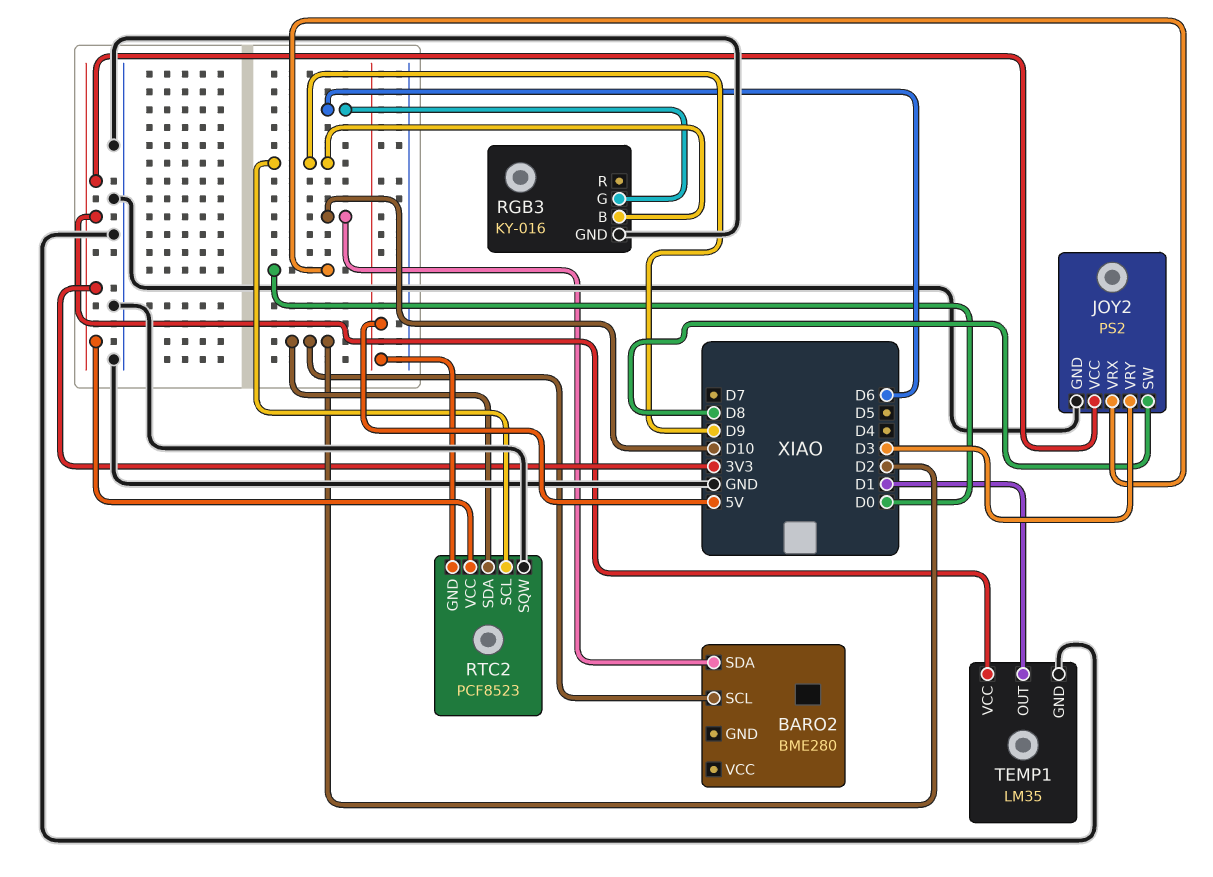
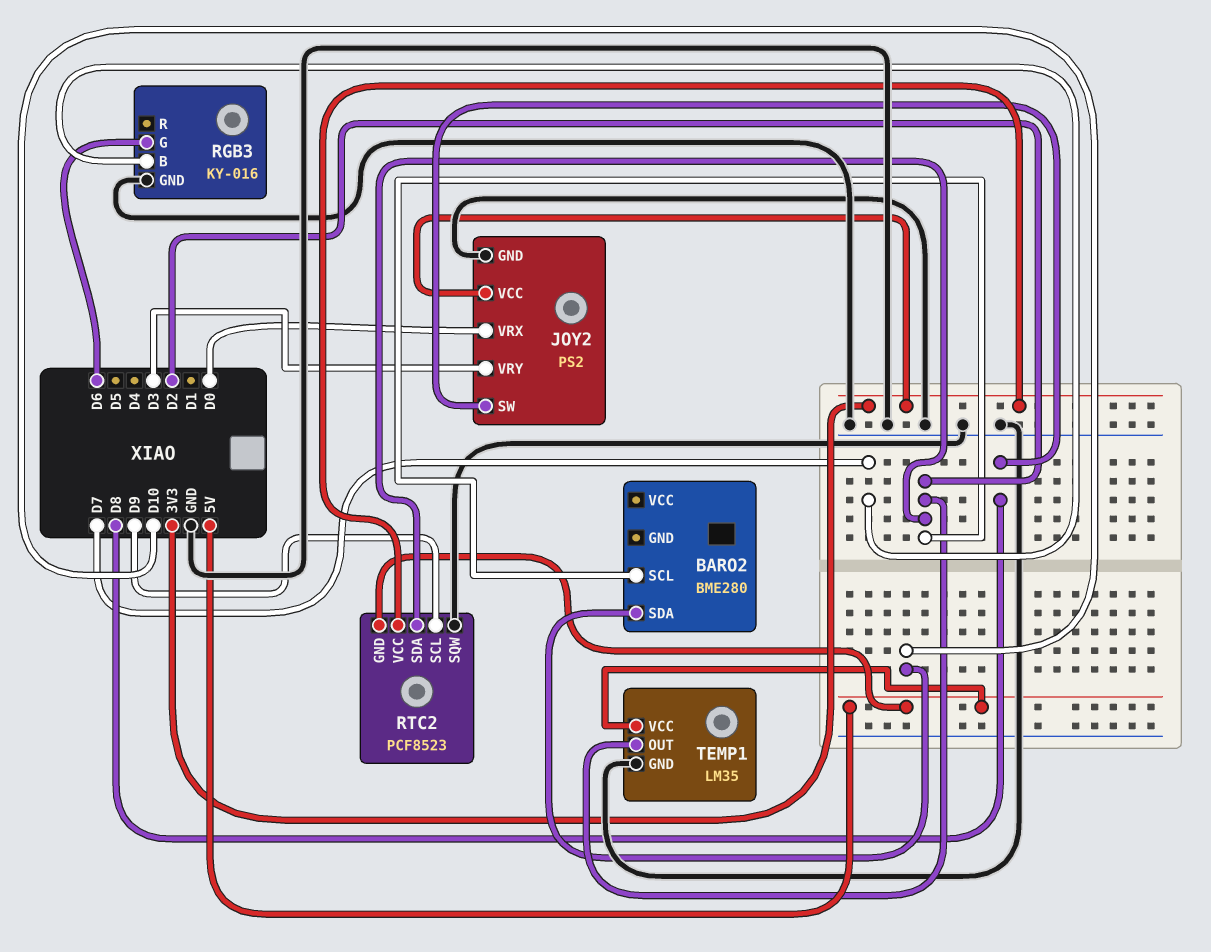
RGB3 pin B: D9 -> D7
TEMP1 pin OUT: D1 -> D2
TEMP1 pin VCC: 3V3 -> 5V

